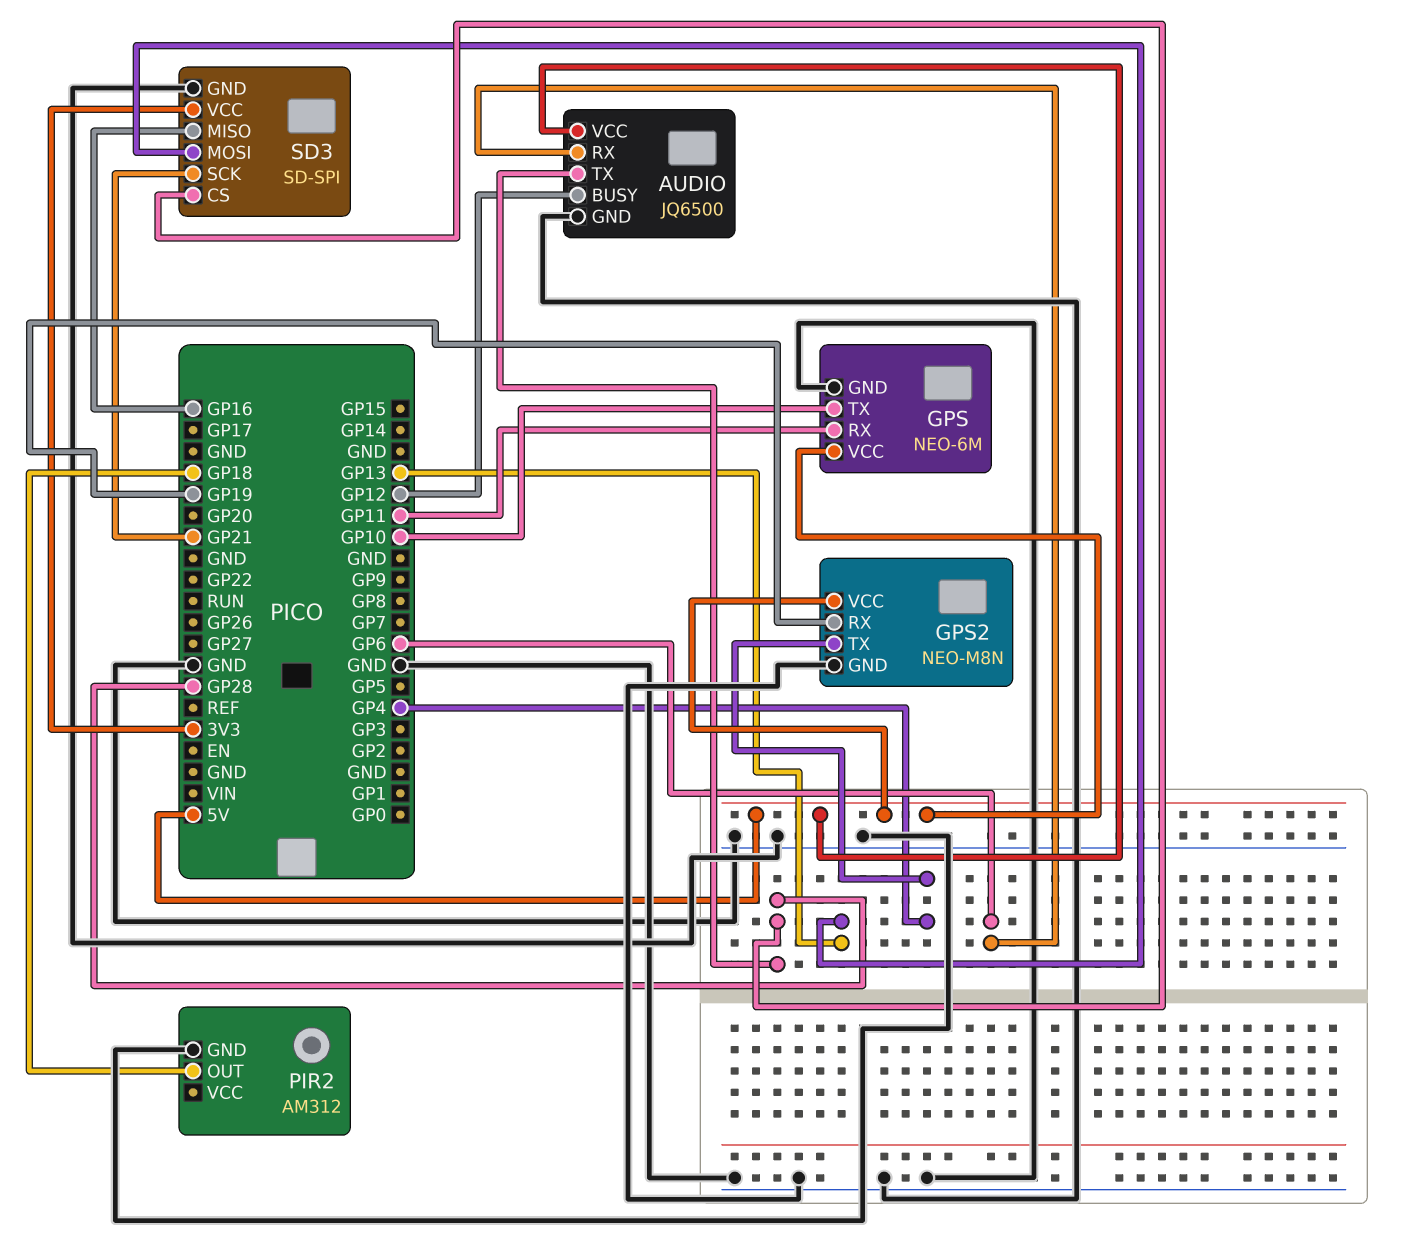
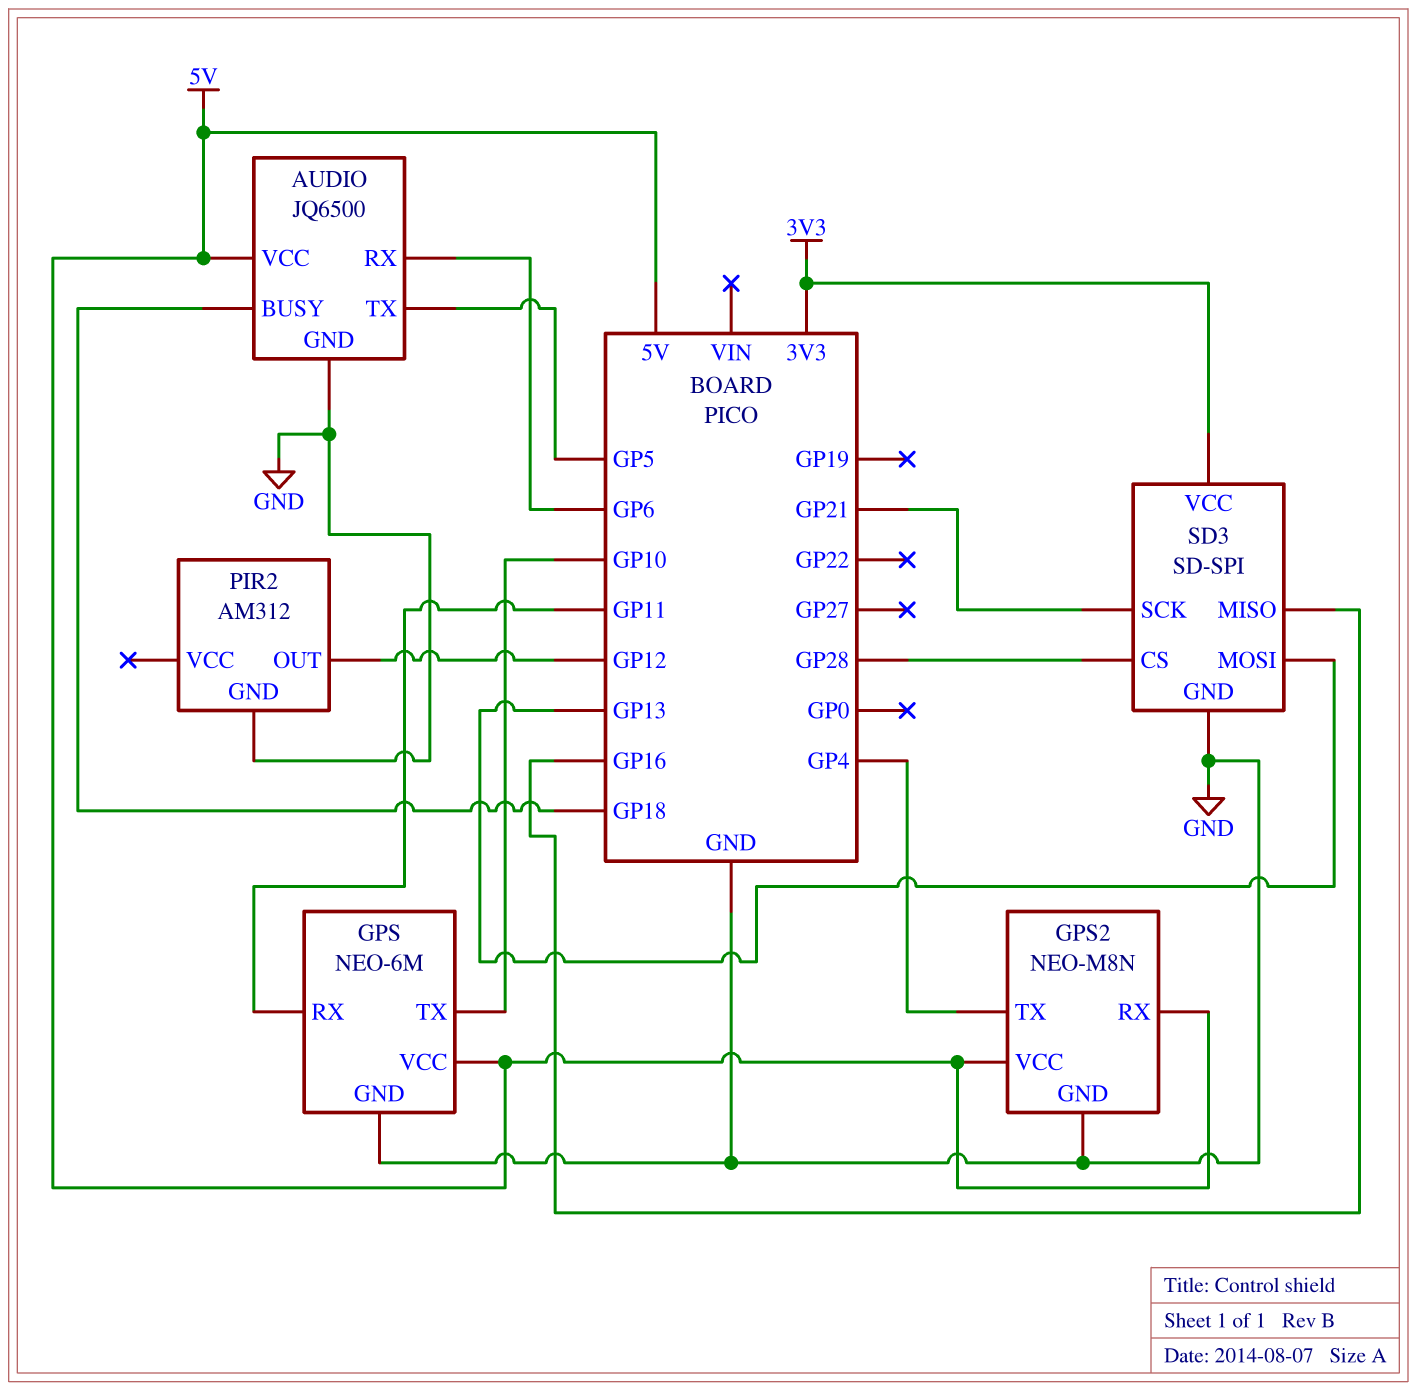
AUDIO pin BUSY: GP12 -> GP18
AUDIO pin TX: GP28 -> GP5
GPS2 pin RX: GP19 -> 5V
PIR2 pin OUT: GP18 -> GP12

